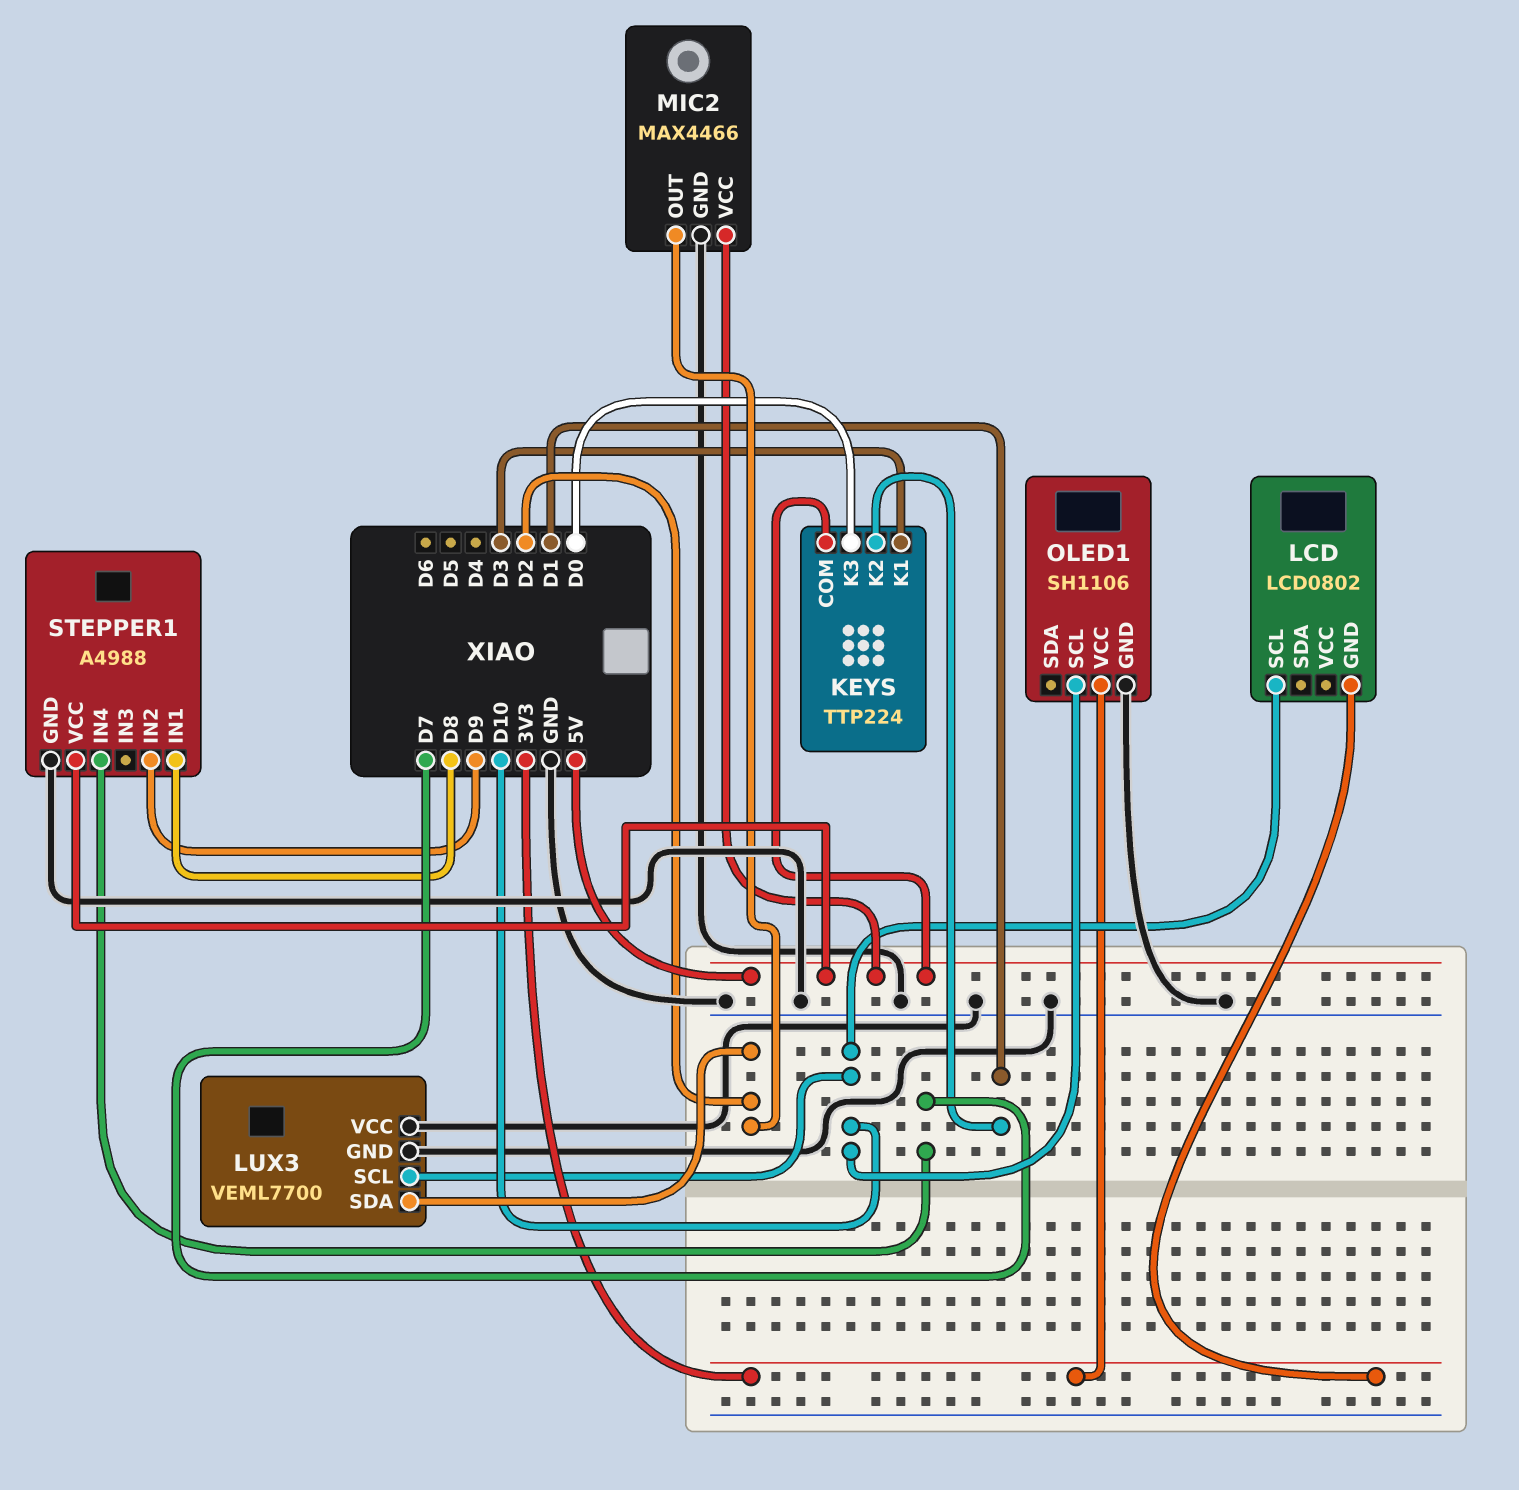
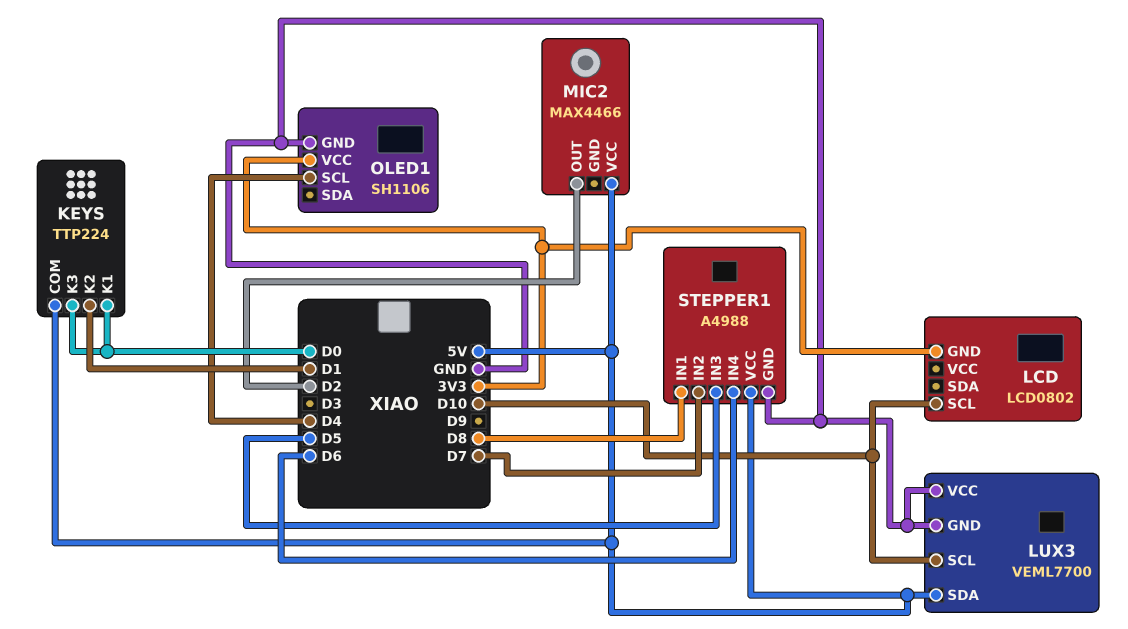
KEYS pin K1: D3 -> D0
LUX3 pin SDA: D2 -> 5V
MIC2 pin GND: GND -> none
OLED1 pin SCL: D10 -> D4
STEPPER1 pin IN2: D9 -> D7
STEPPER1 pin IN3: none -> D5
STEPPER1 pin IN4: D7 -> D6

